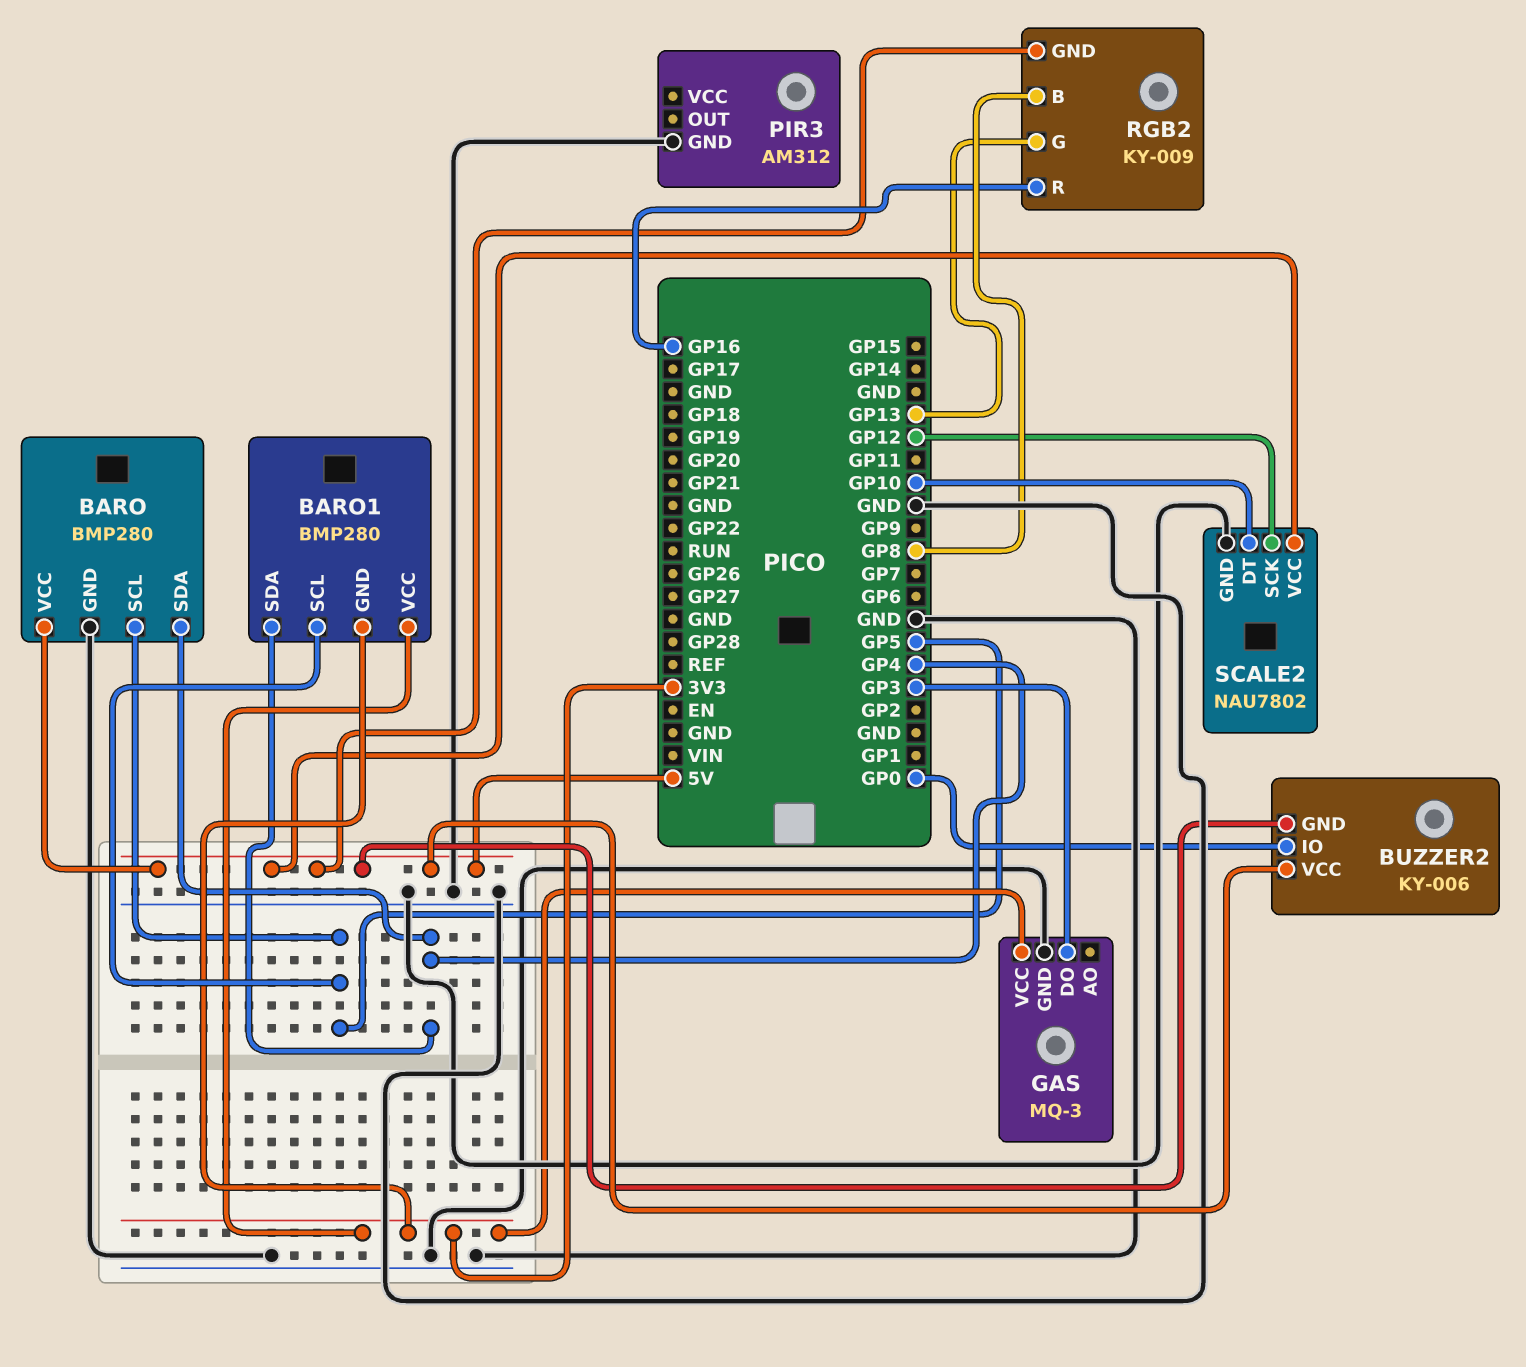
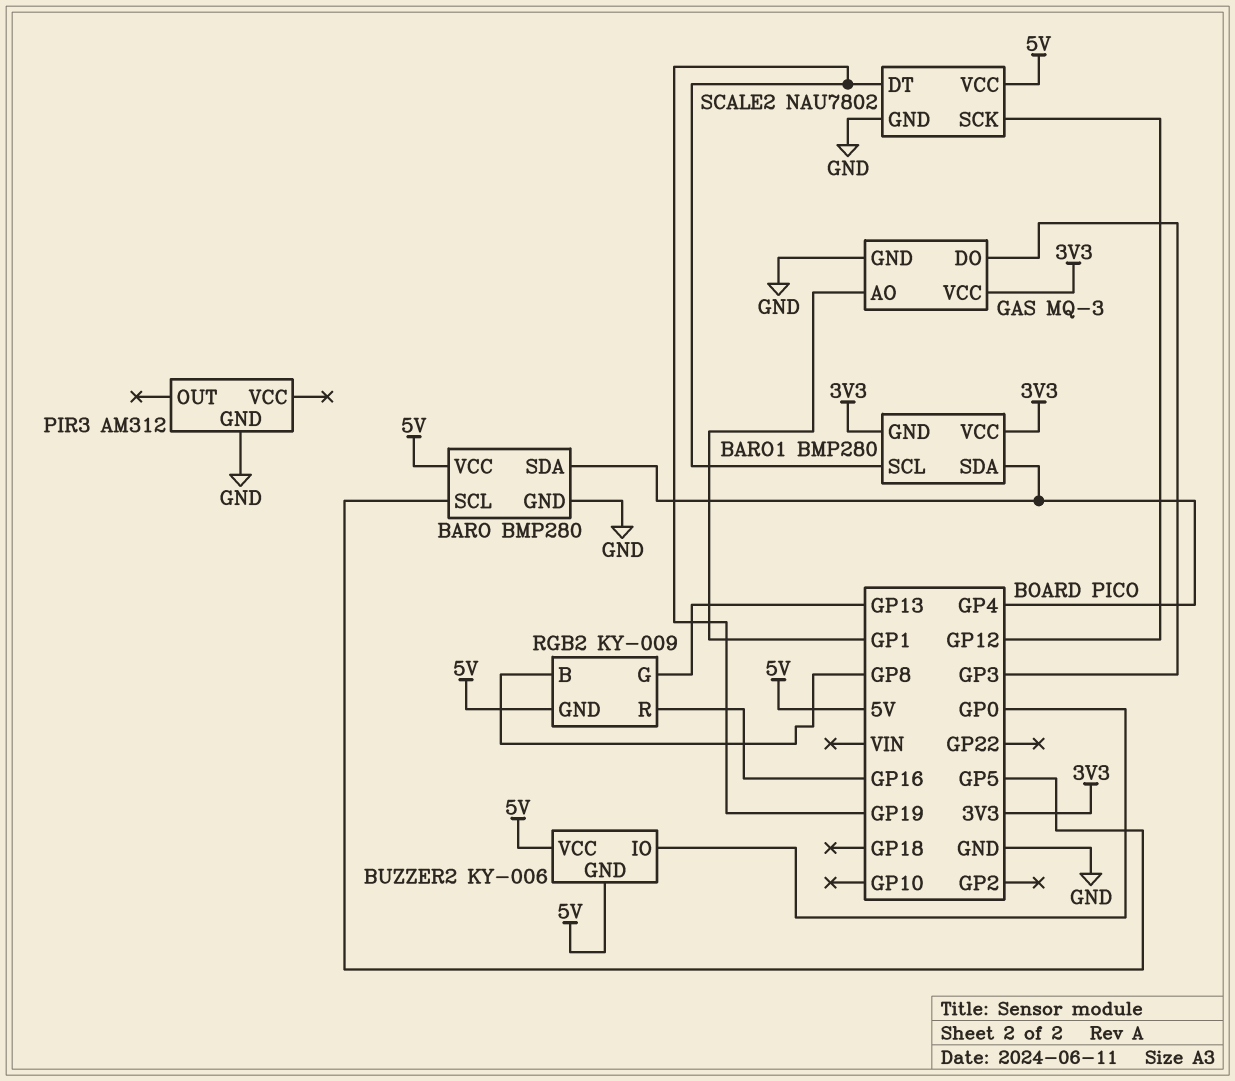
BARO1 pin SCL: GP5 -> GP19
GAS pin AO: none -> GP1
SCALE2 pin DT: GP10 -> GP19

